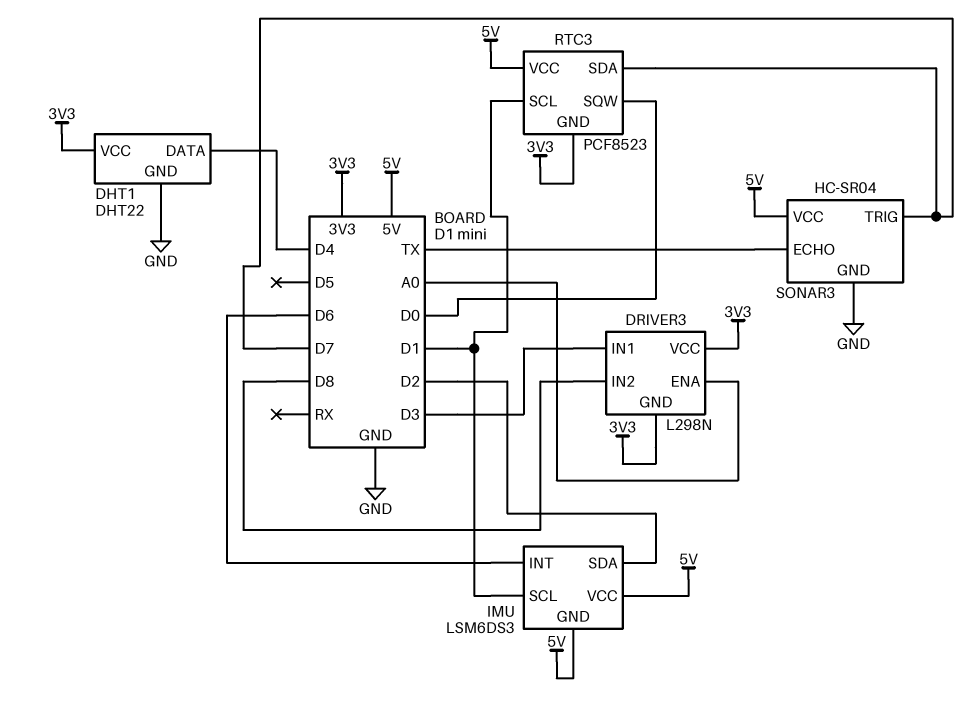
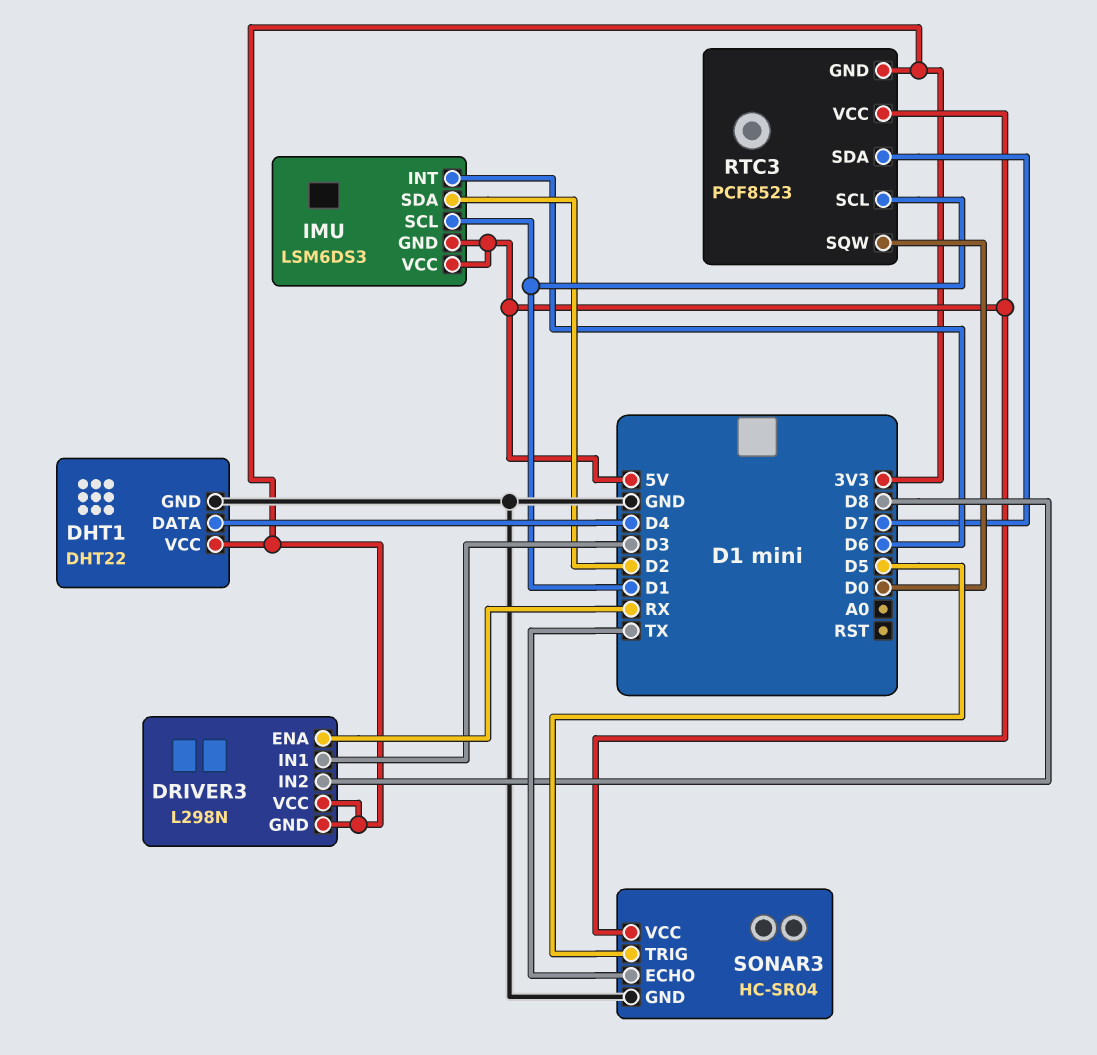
DRIVER3 pin ENA: A0 -> RX
SONAR3 pin TRIG: D7 -> D5

